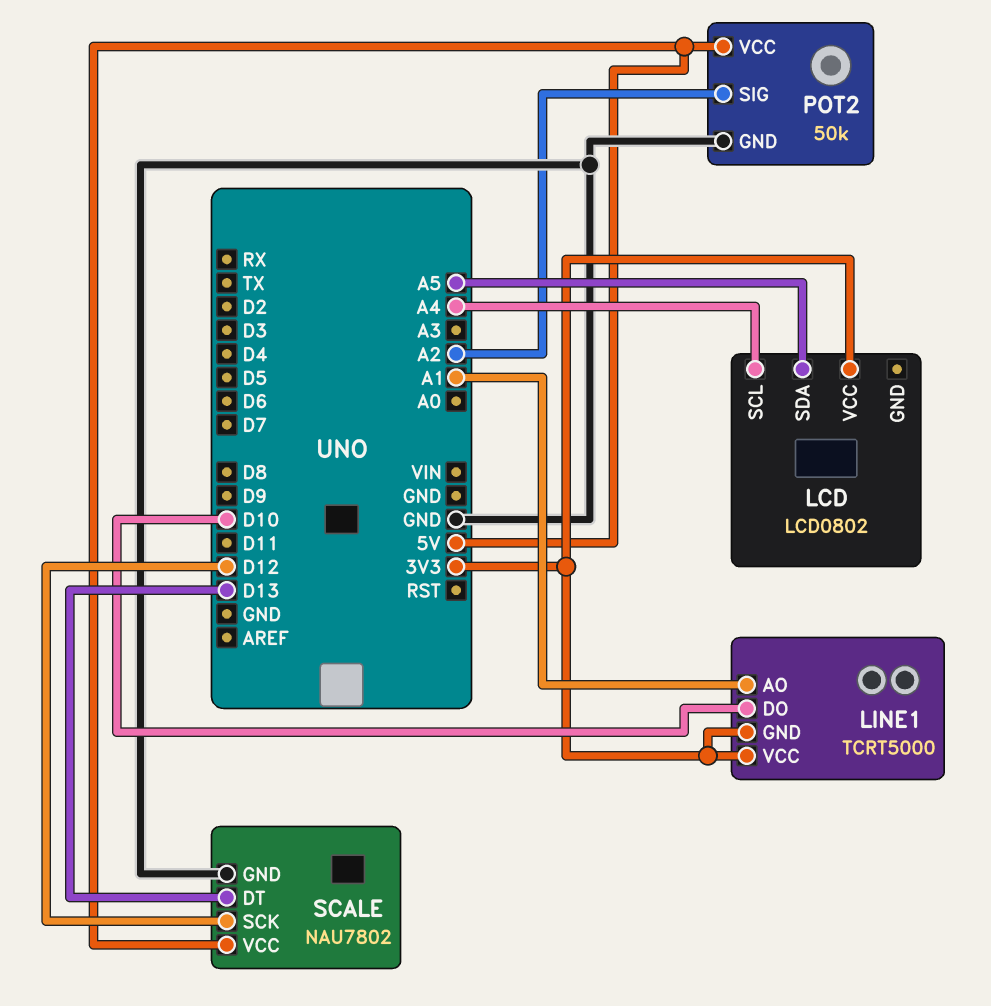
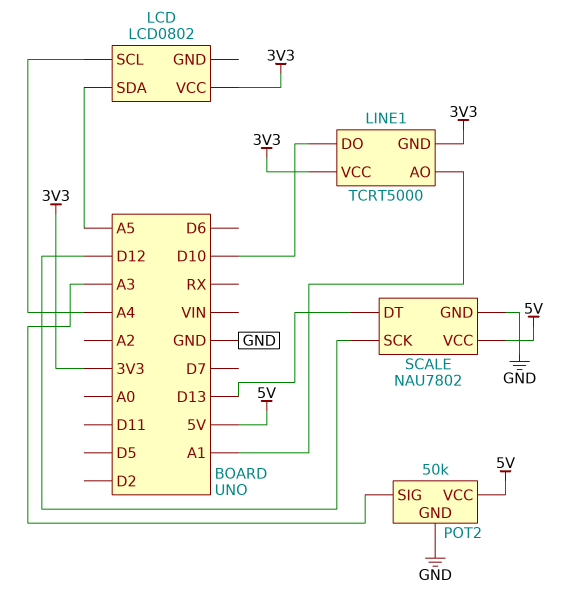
POT2 pin SIG: A2 -> A3

